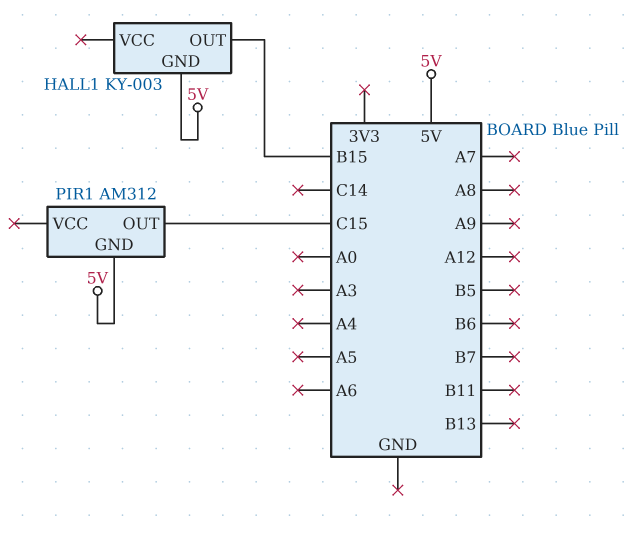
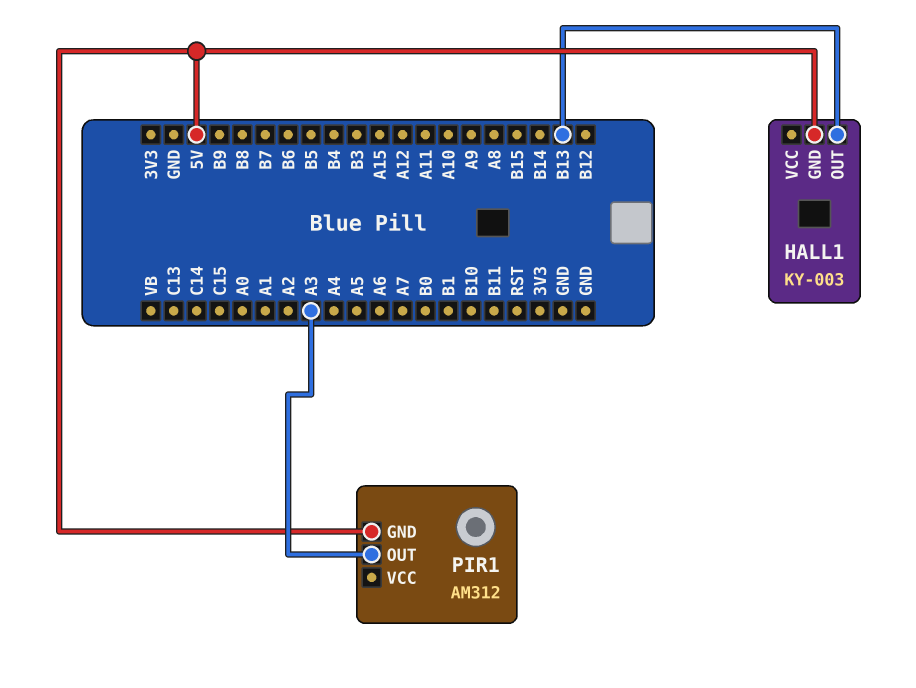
HALL1 pin OUT: B15 -> B13
PIR1 pin OUT: C15 -> A3

